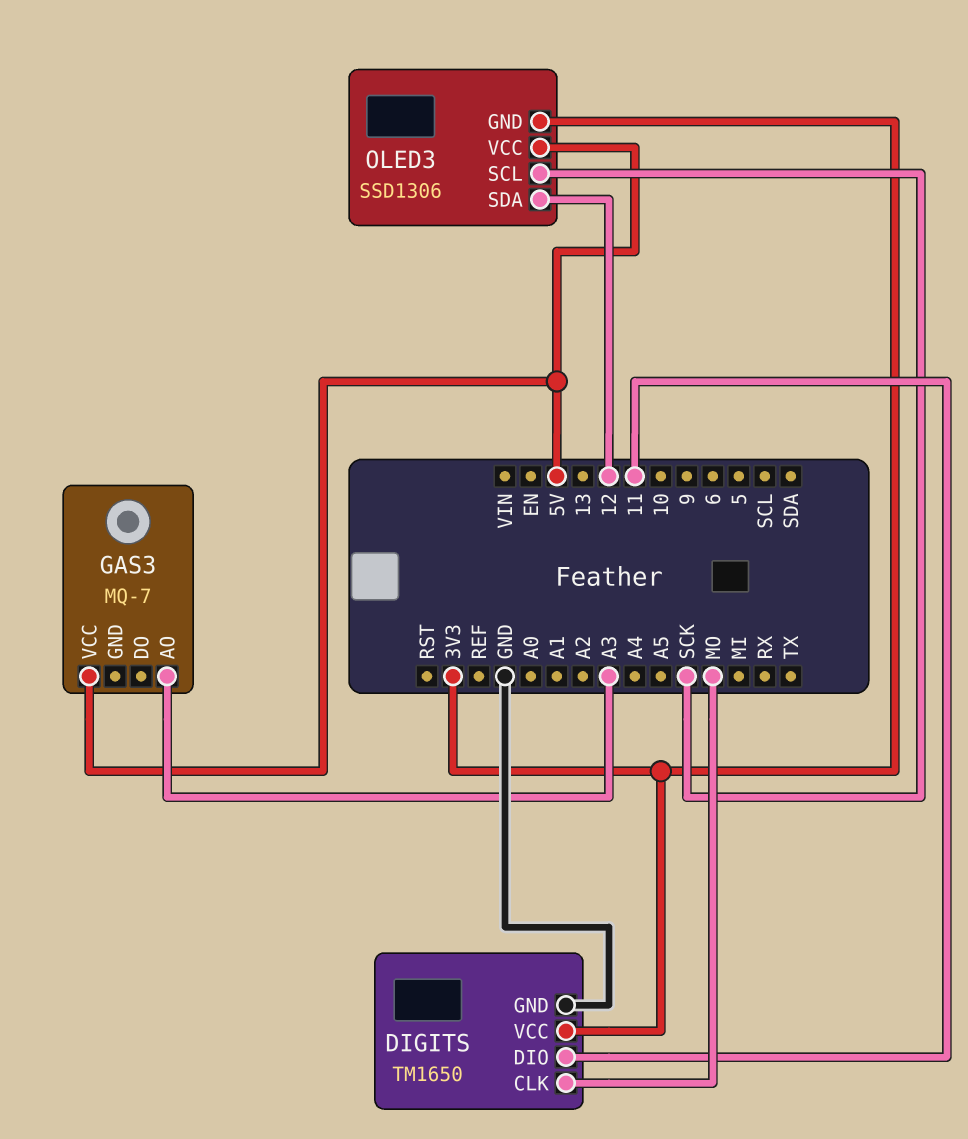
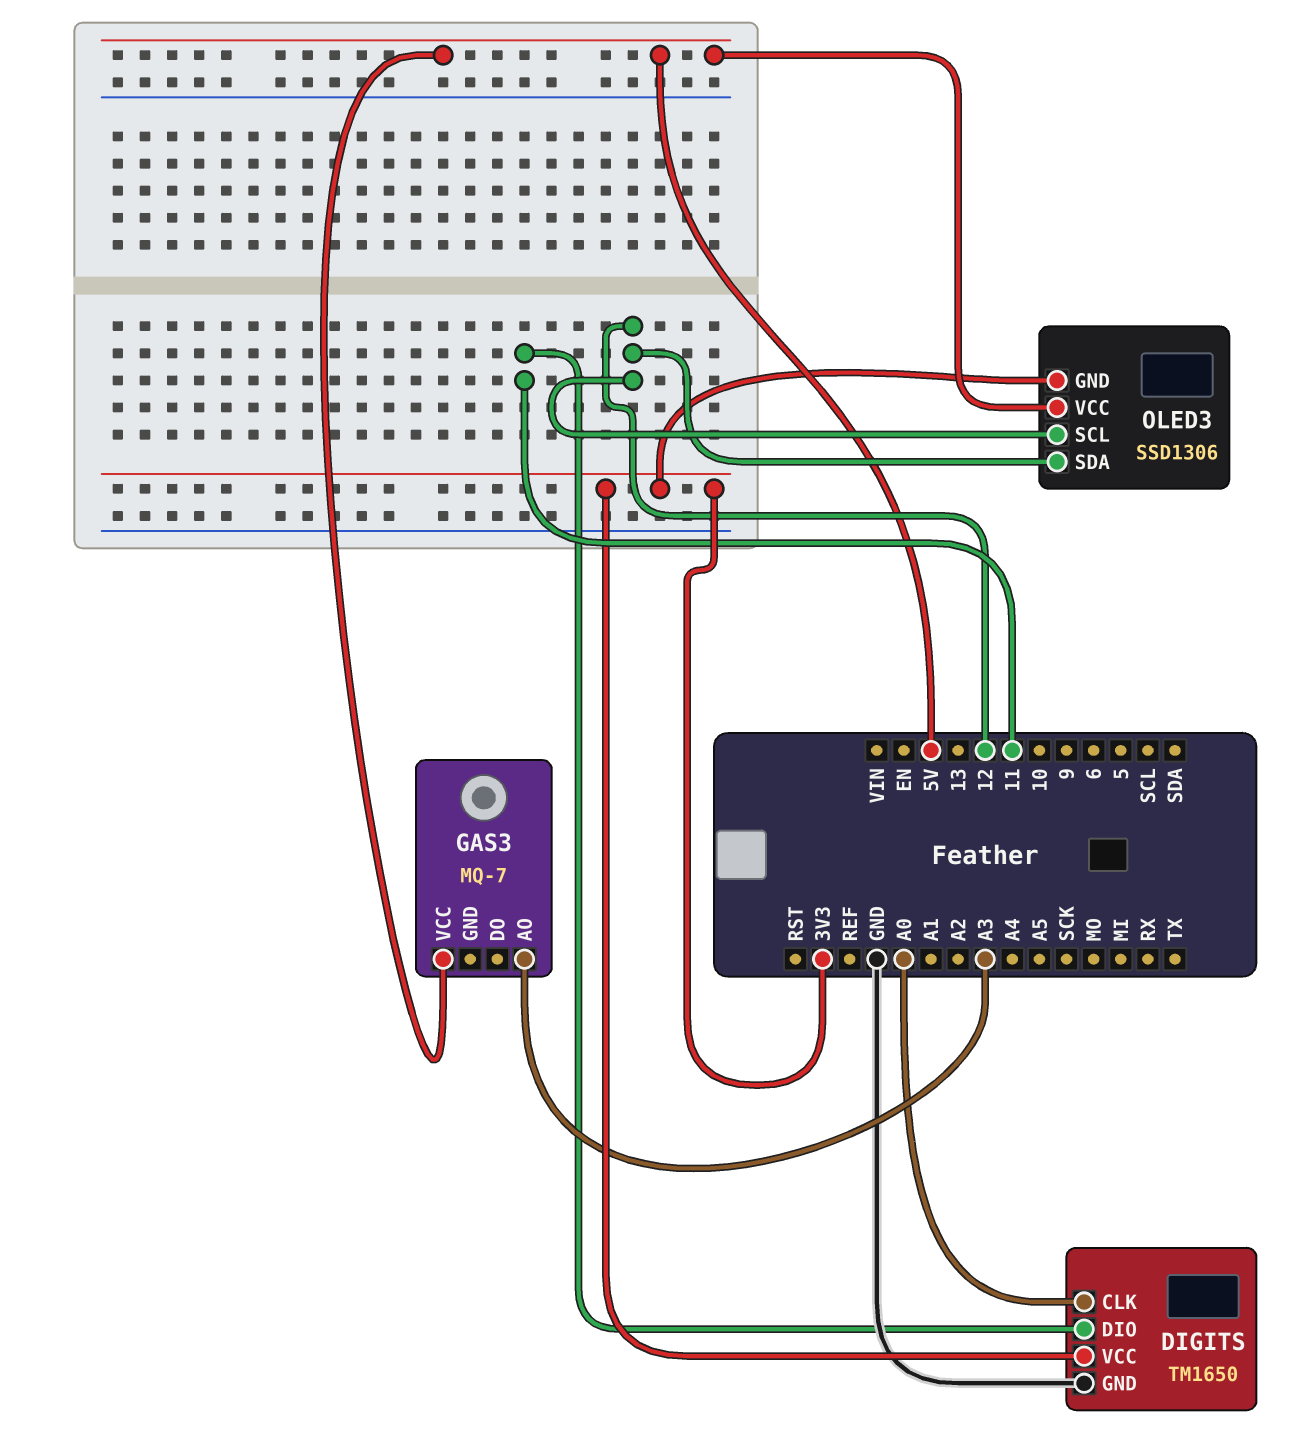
DIGITS pin CLK: MO -> A0
OLED3 pin SCL: SCK -> 12

